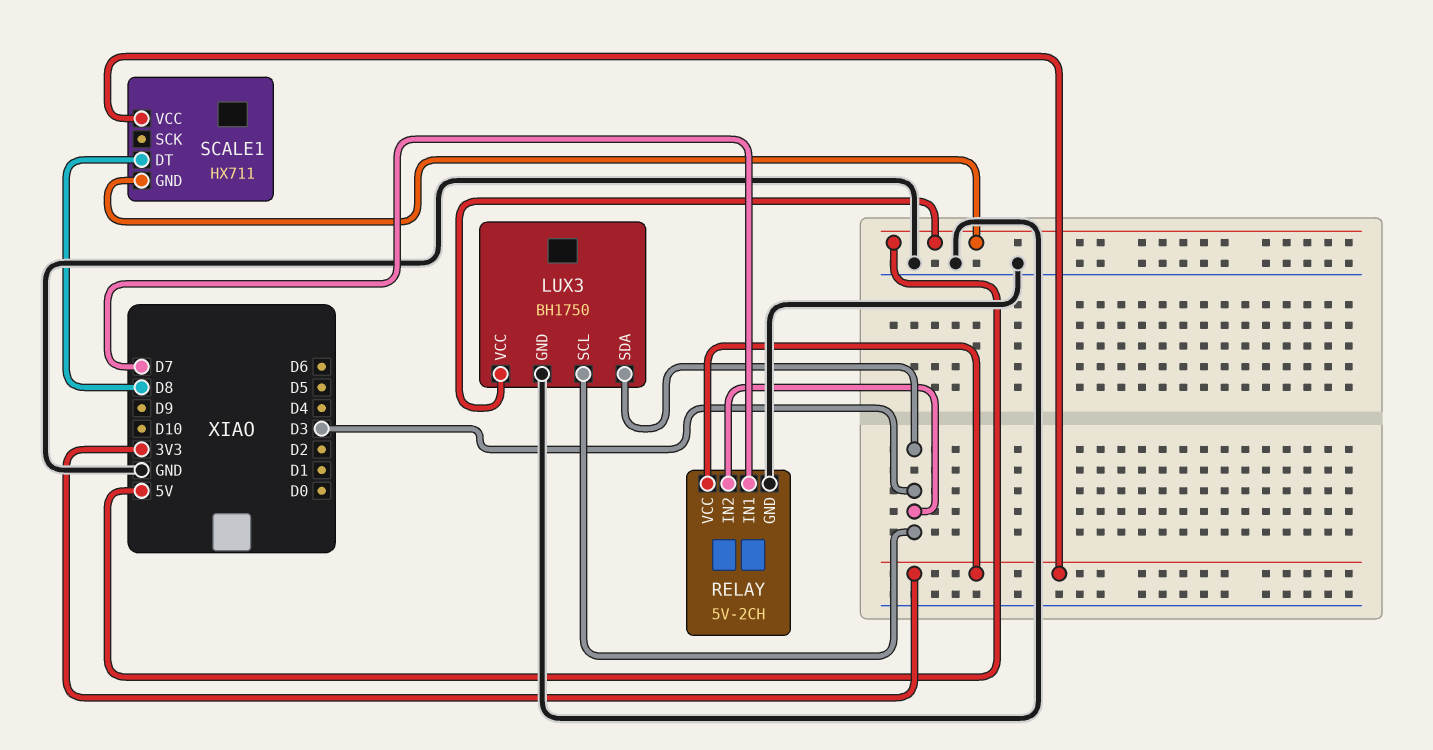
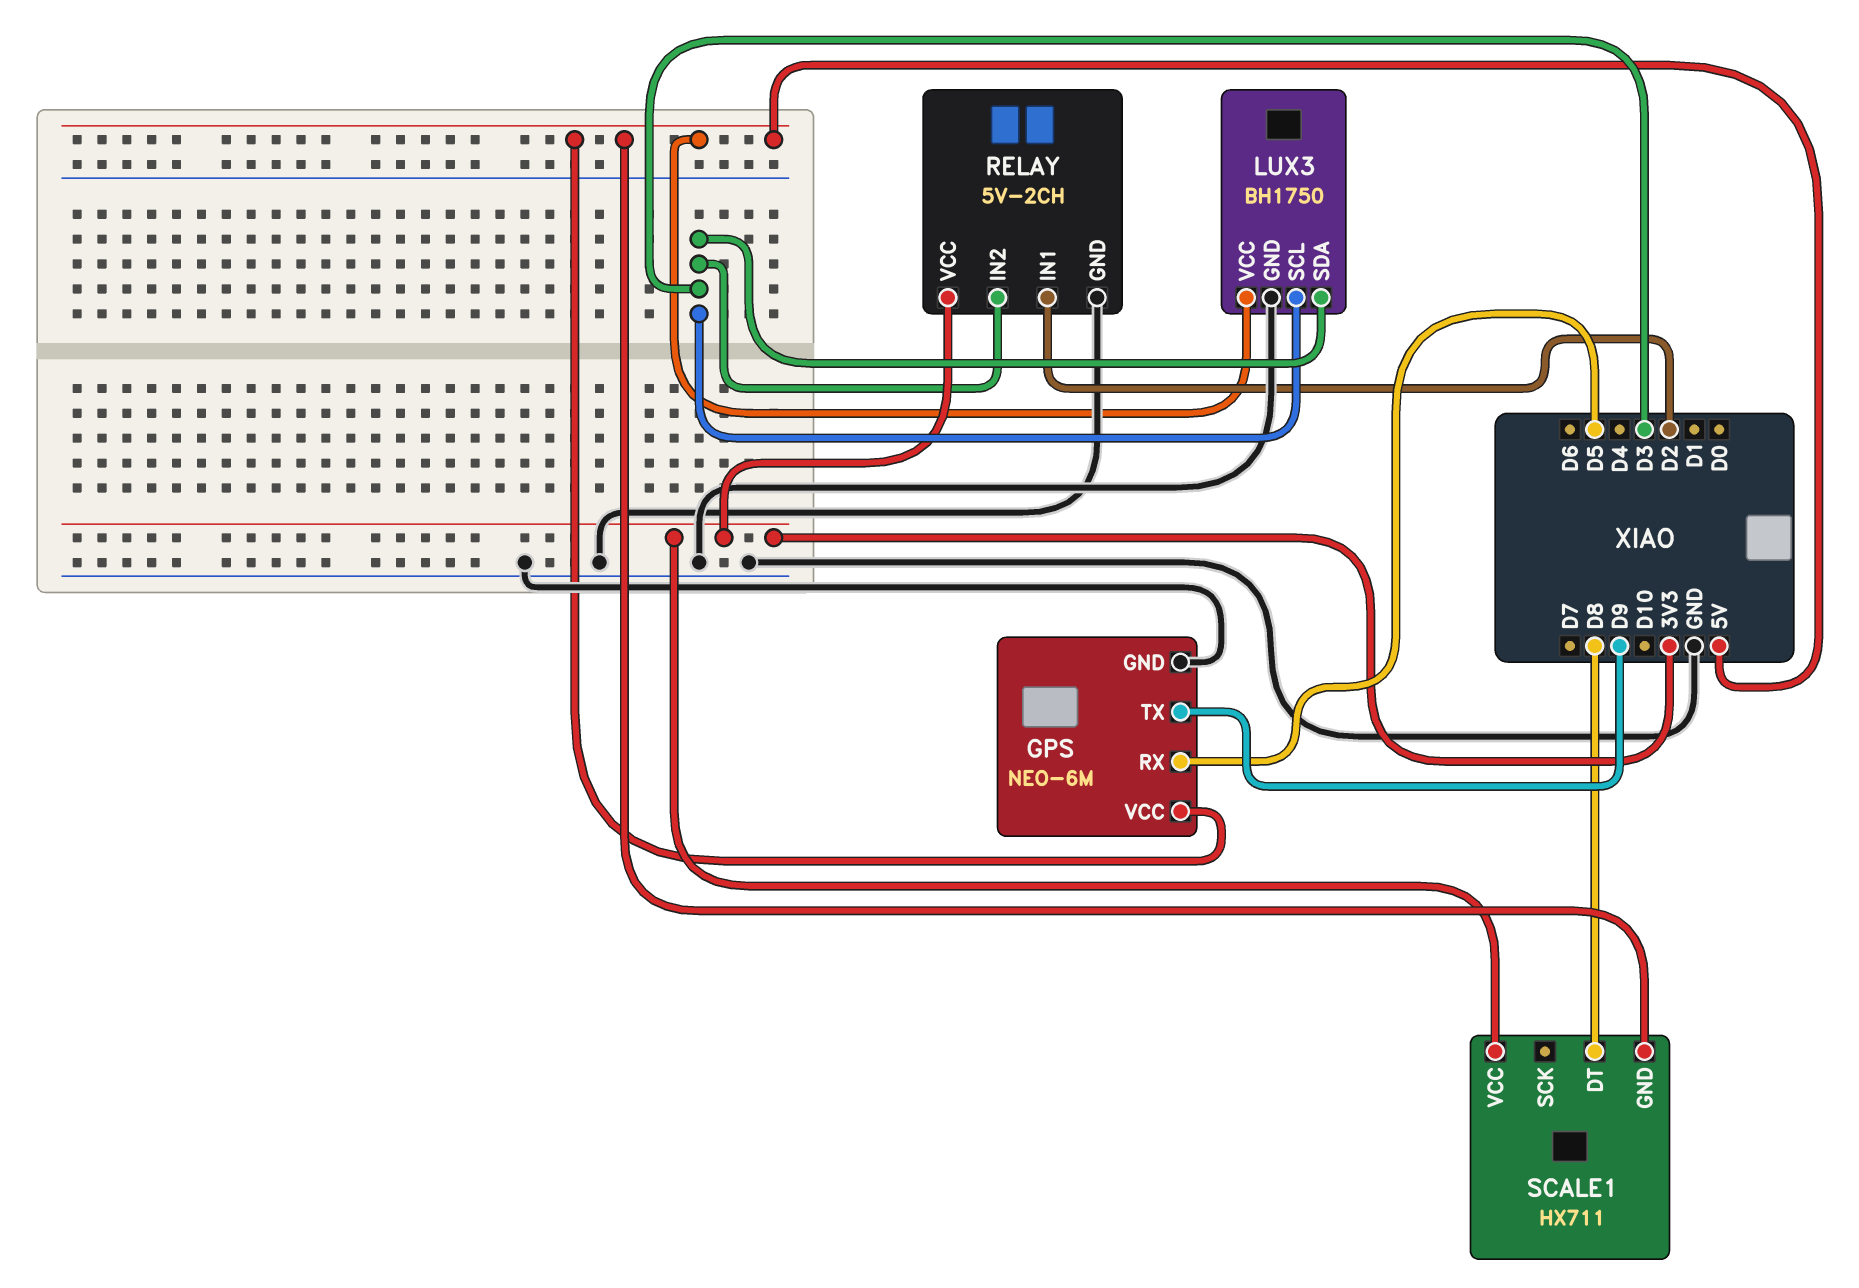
GPS: none -> NEO-6M
GPS pin GND: none -> GND
GPS pin RX: none -> D5
GPS pin TX: none -> D9
GPS pin VCC: none -> 5V
RELAY pin IN1: D7 -> D2

